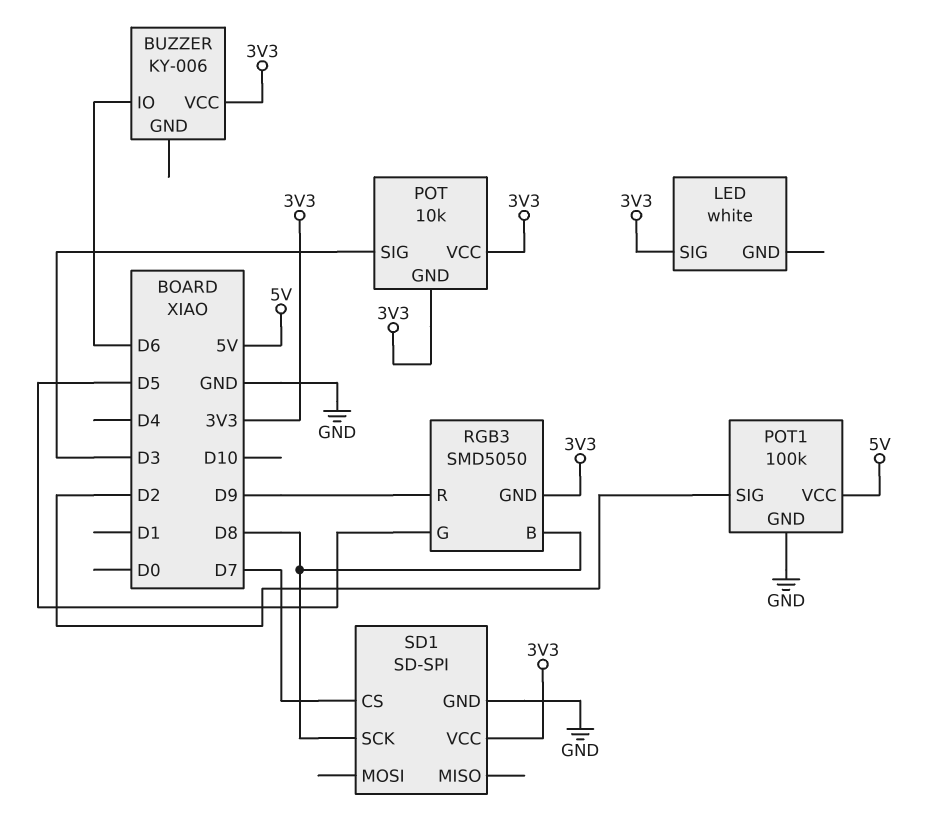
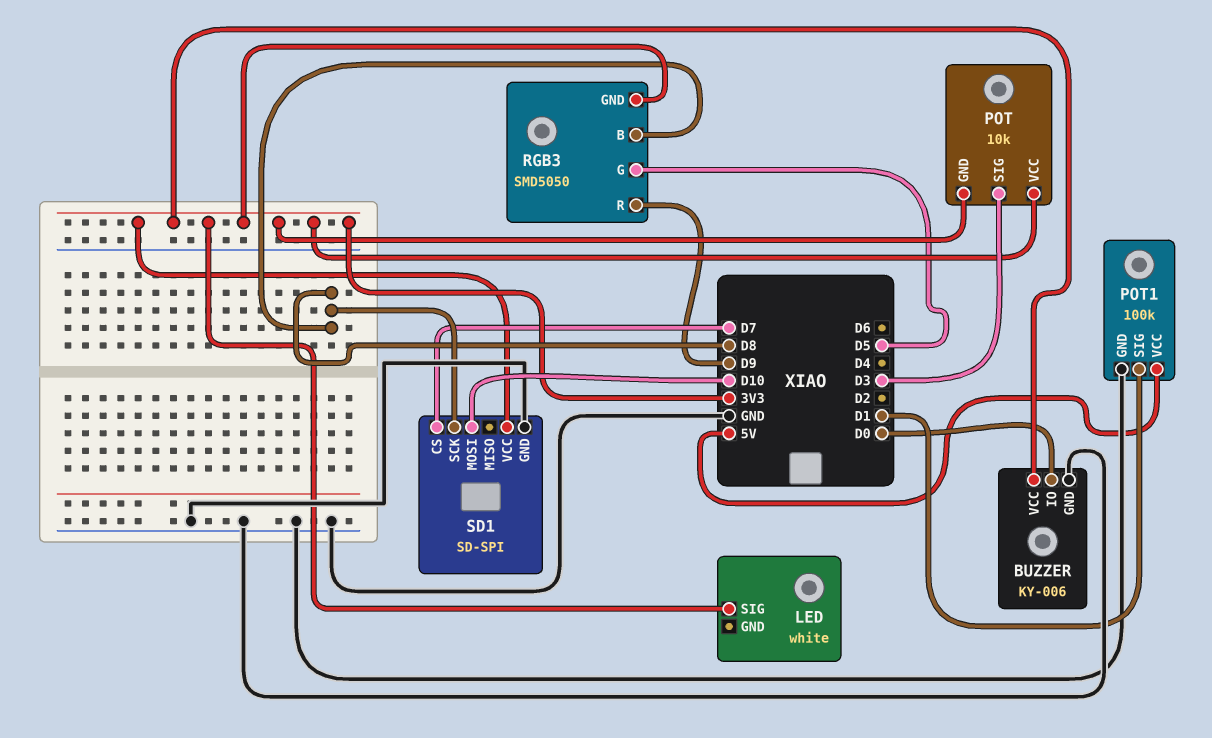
BUZZER pin GND: none -> GND
BUZZER pin IO: D6 -> D0
POT1 pin SIG: D2 -> D1
SD1 pin MOSI: none -> D10

